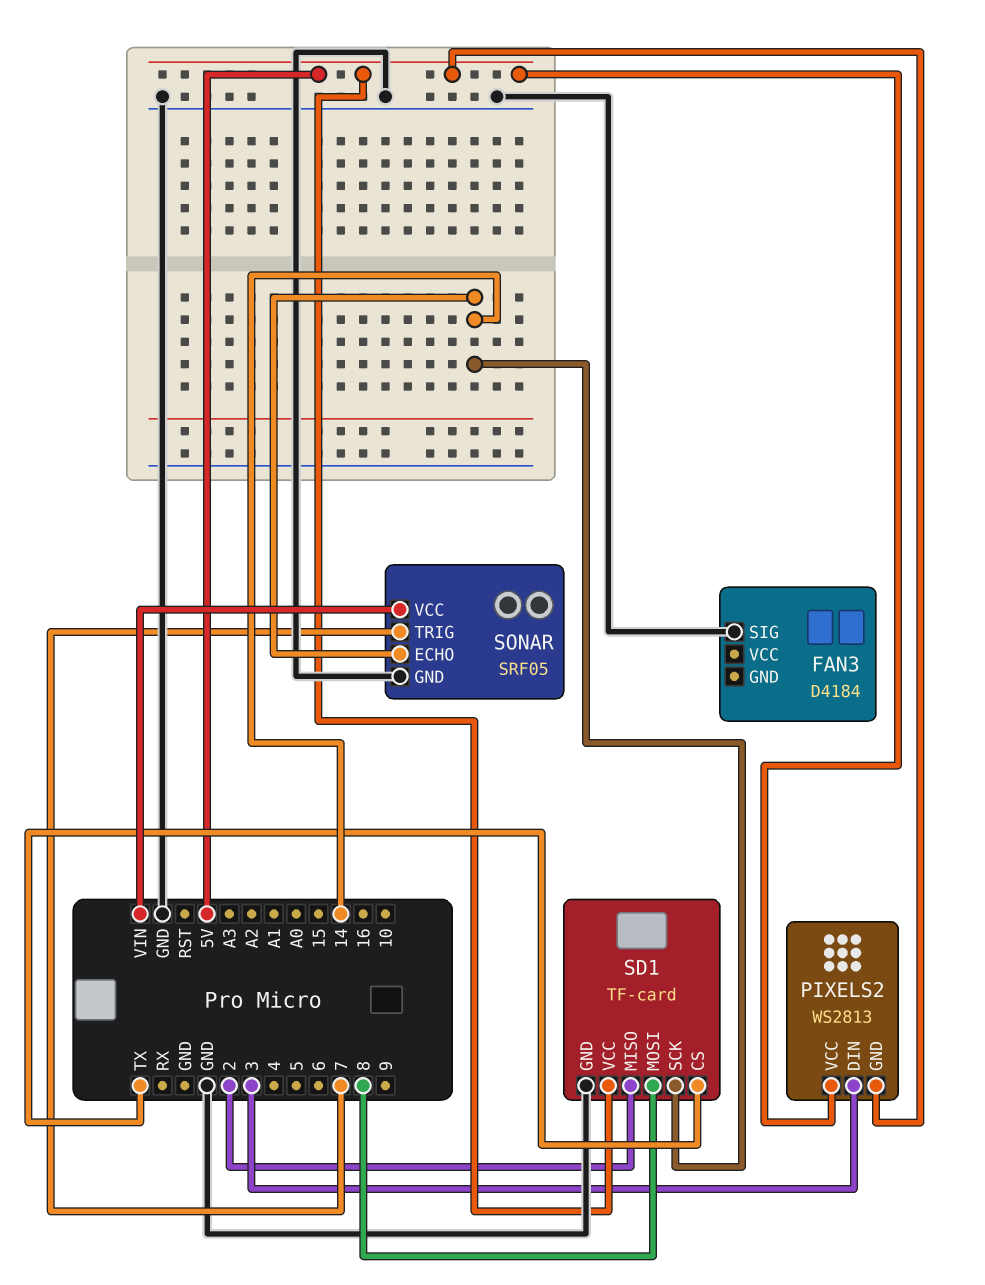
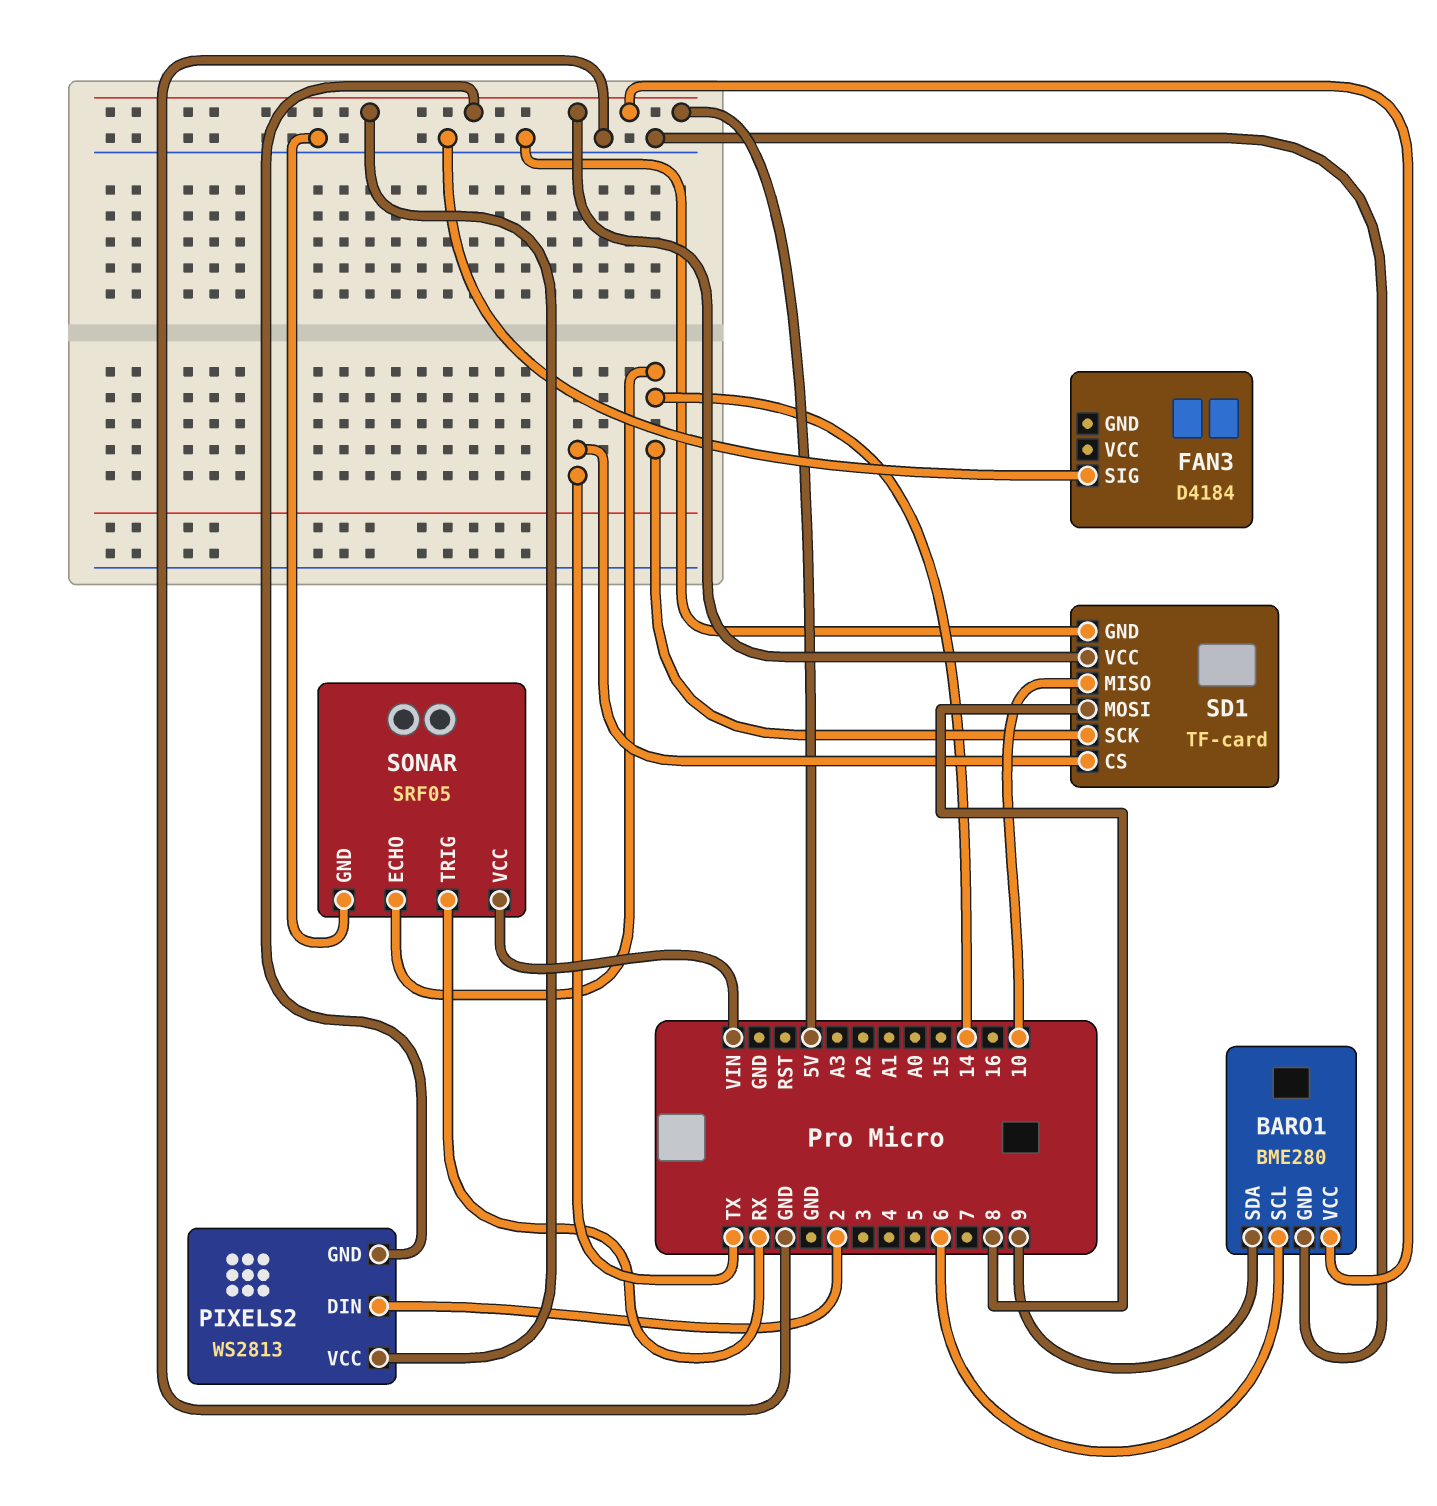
BARO1: none -> BME280
BARO1 pin GND: none -> GND
BARO1 pin SCL: none -> 6
BARO1 pin SDA: none -> 9
BARO1 pin VCC: none -> 5V
PIXELS2 pin DIN: 3 -> 2
SD1 pin MISO: 2 -> 10
SONAR pin TRIG: 7 -> RX

